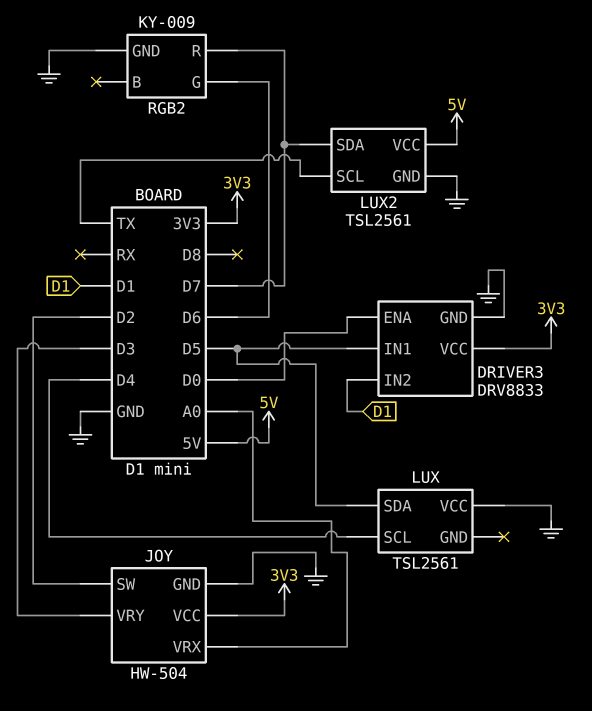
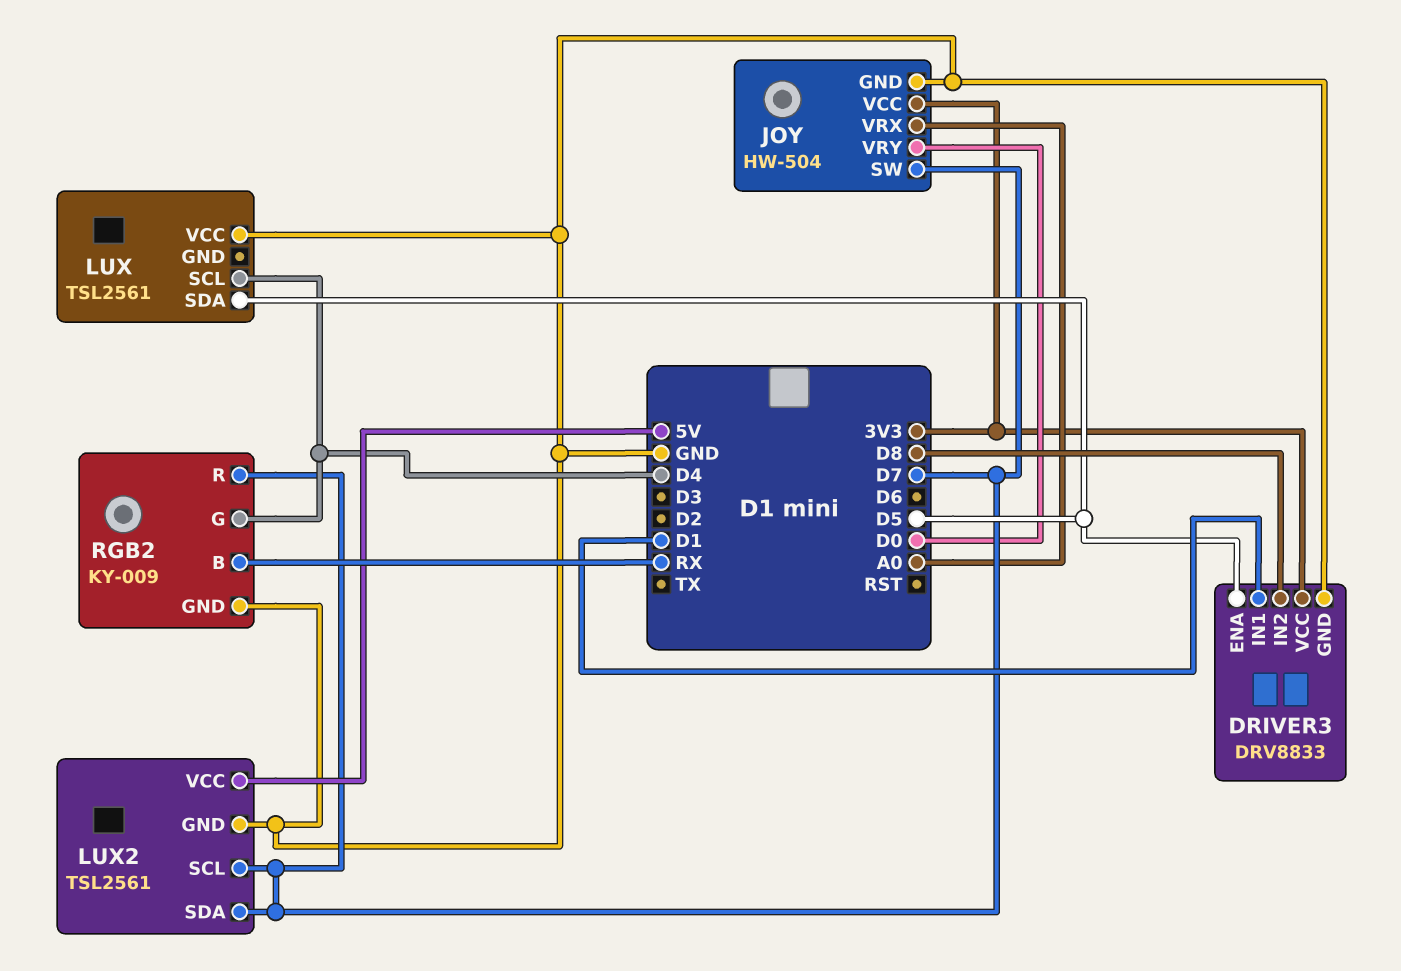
DRIVER3 pin ENA: D0 -> D5
DRIVER3 pin IN1: D5 -> D1
DRIVER3 pin IN2: D1 -> D8
JOY pin SW: D2 -> D7
JOY pin VRY: D3 -> D0
LUX2 pin SCL: TX -> D7
RGB2 pin B: none -> RX
RGB2 pin G: D6 -> D4

